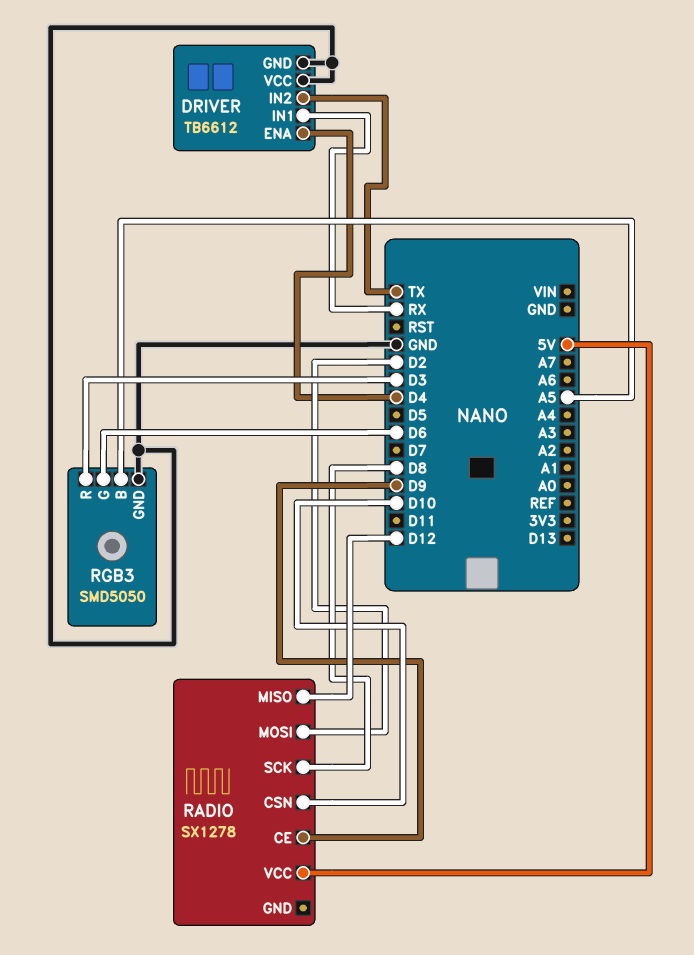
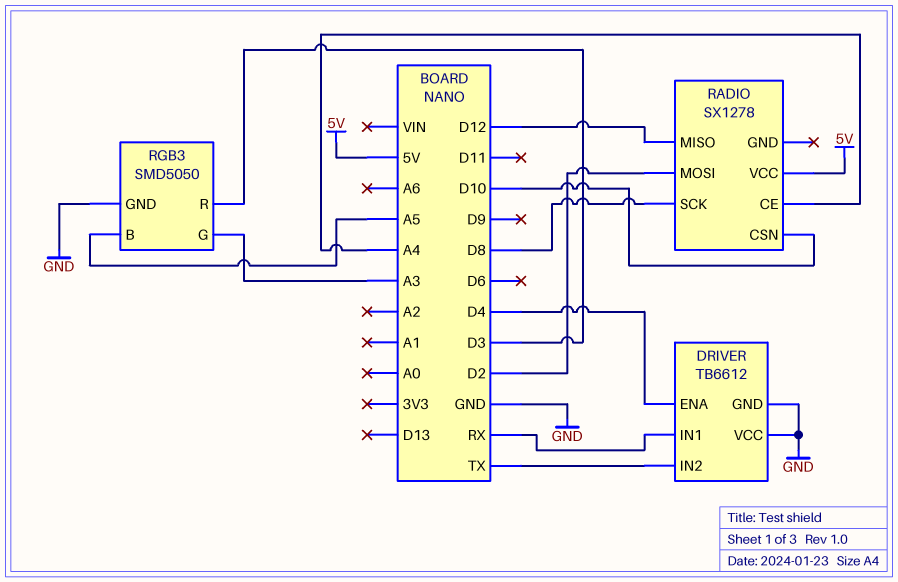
RADIO pin CE: D9 -> A4
RGB3 pin G: D6 -> A3

